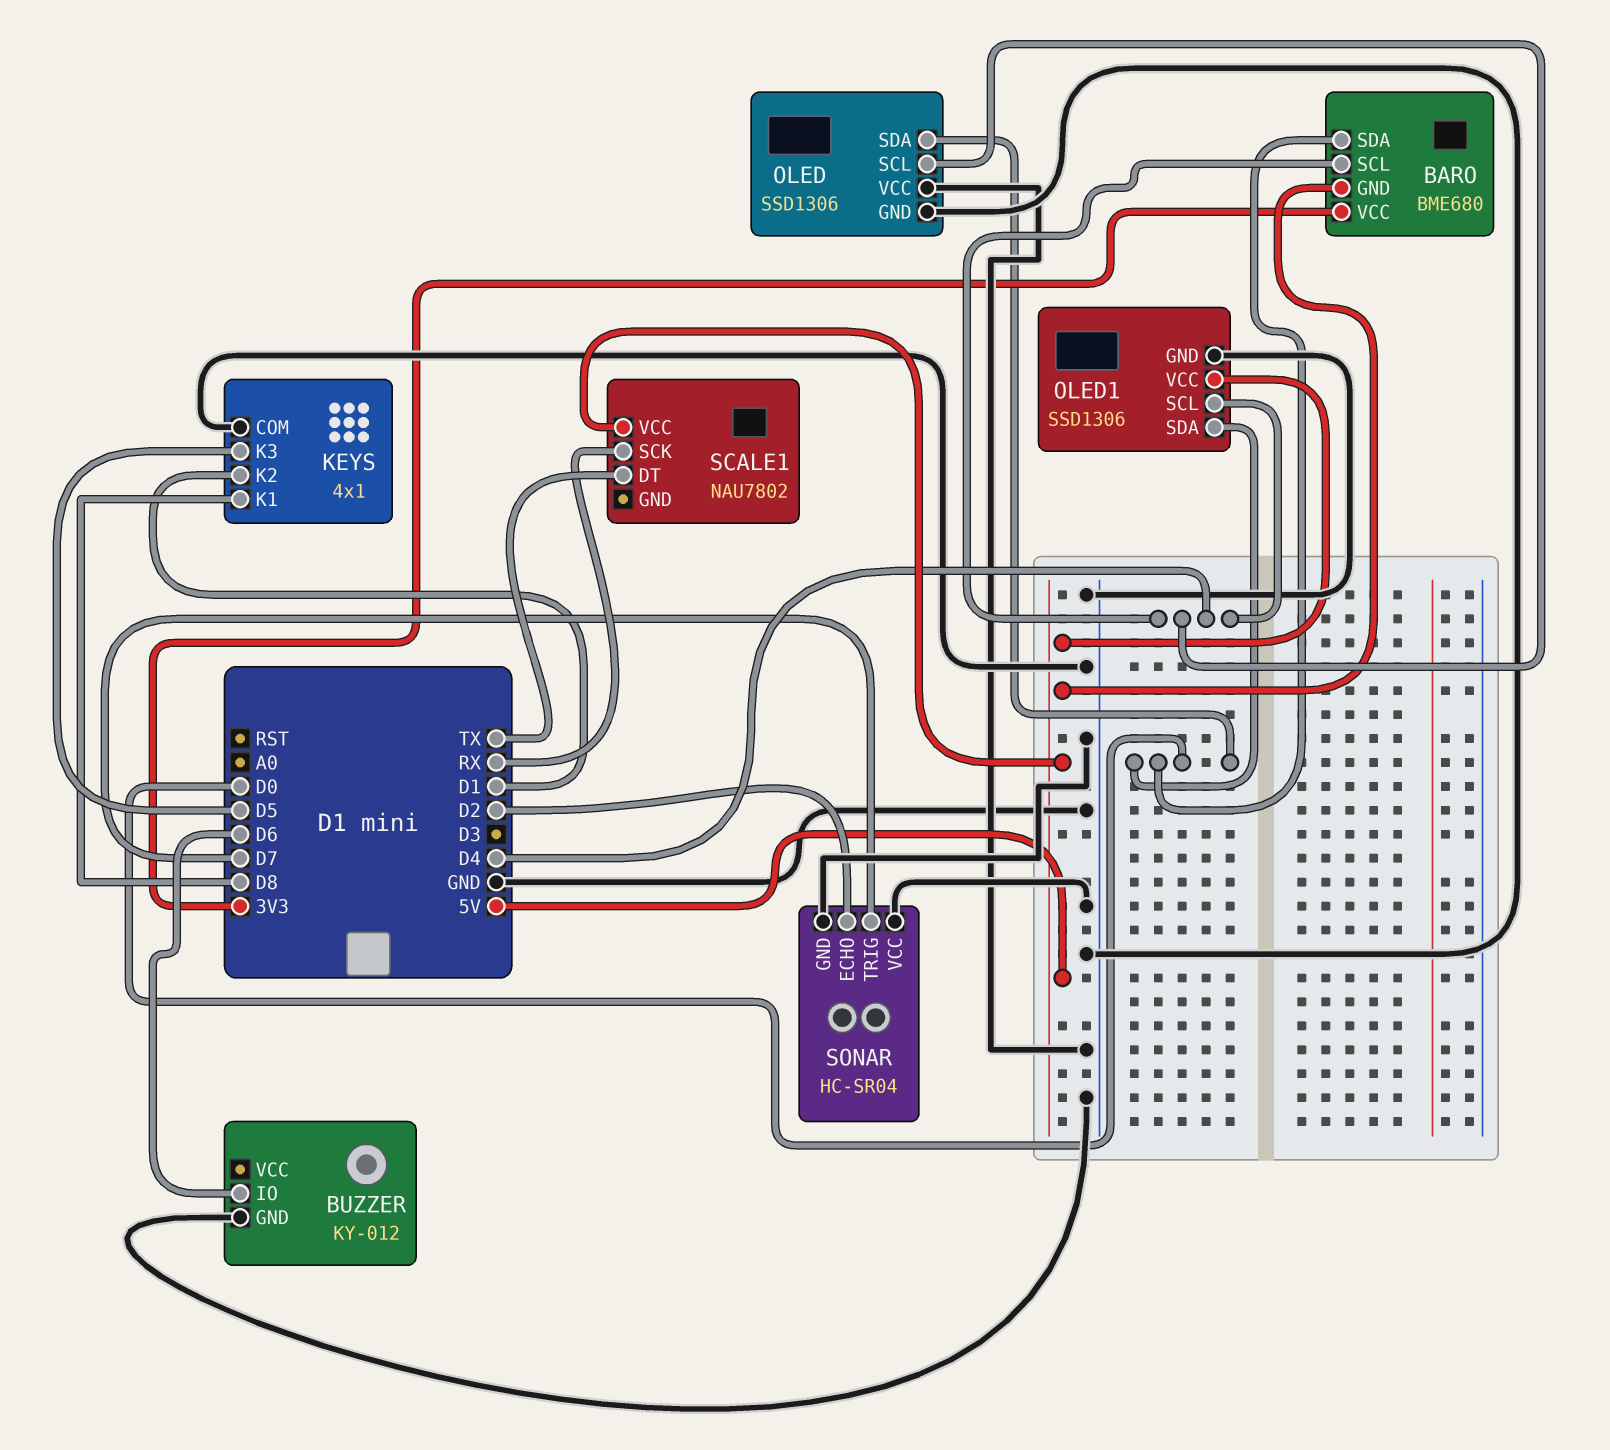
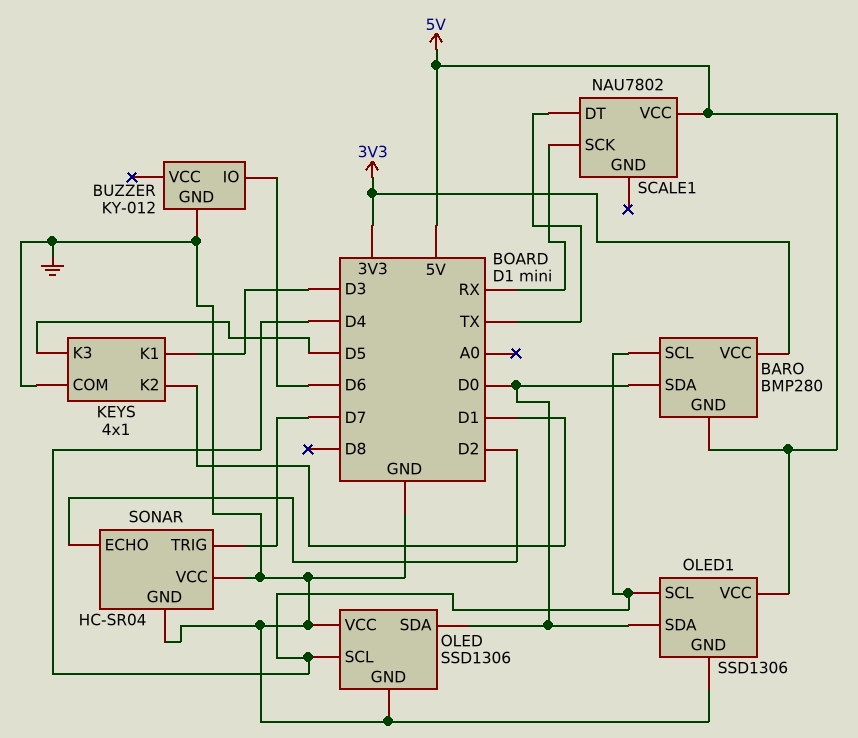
BARO: BME680 -> BMP280
KEYS pin K1: D8 -> D3

